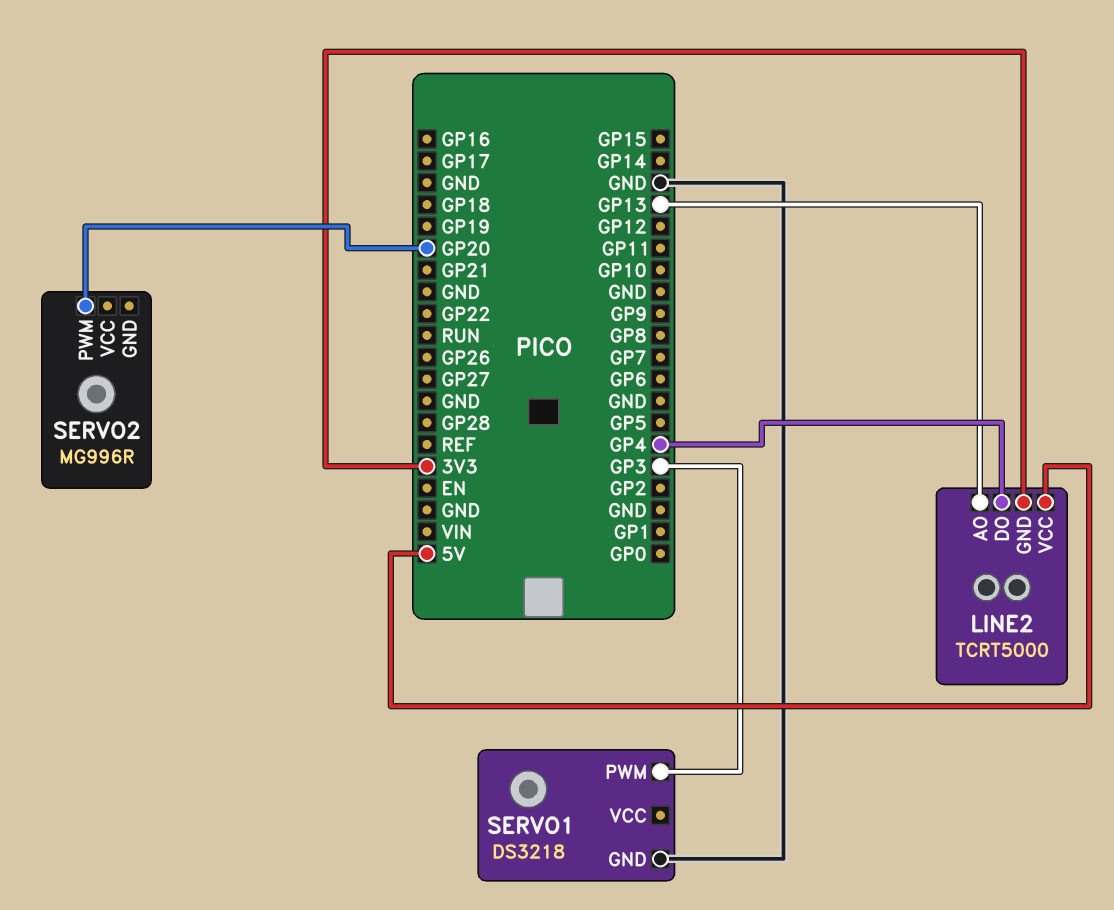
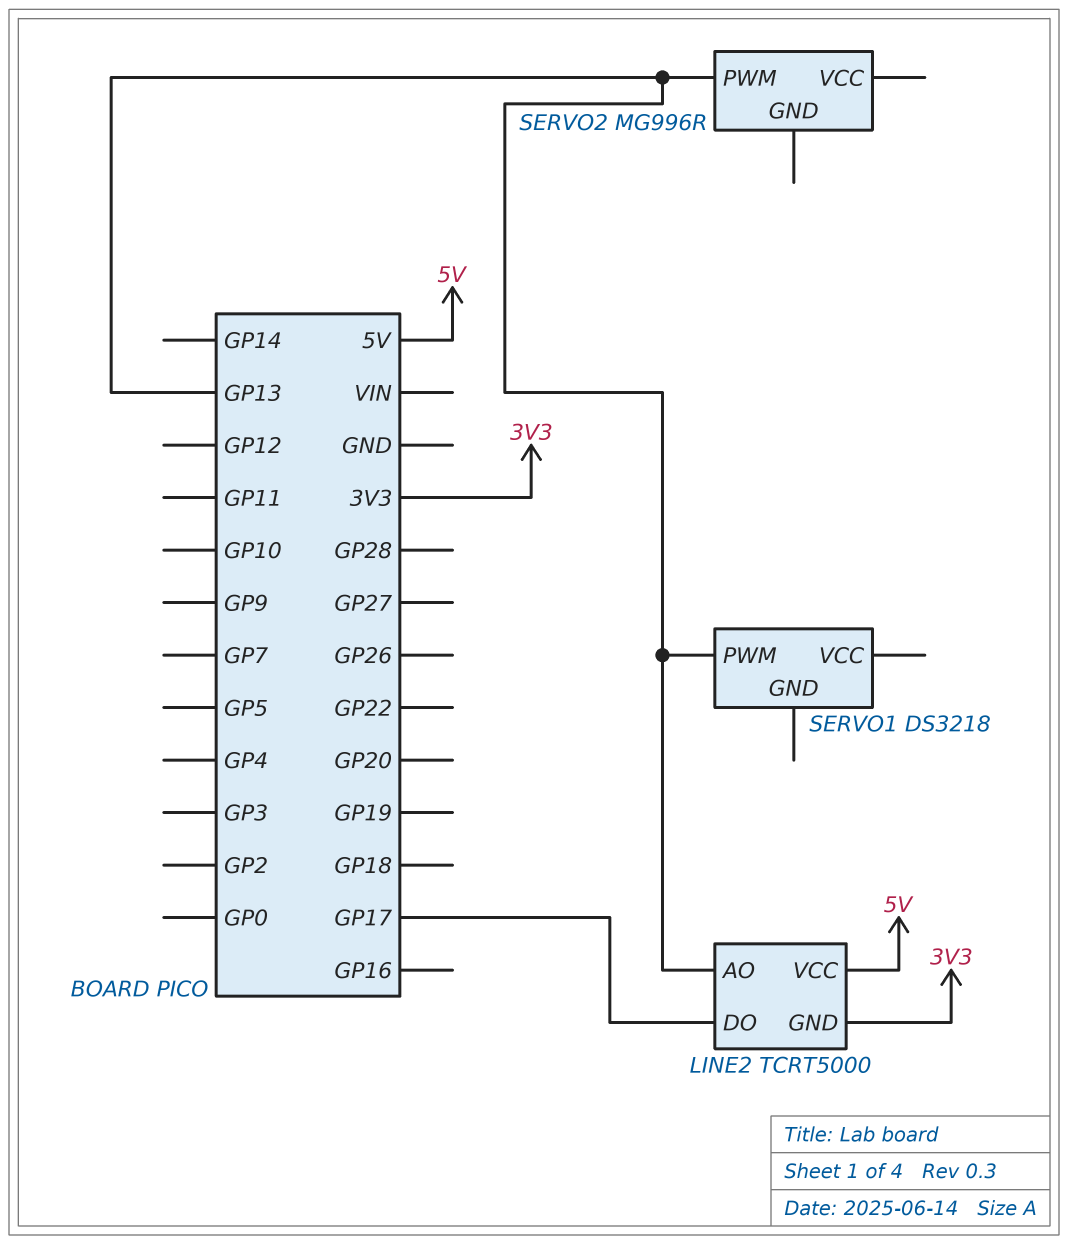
LINE2 pin DO: GP4 -> GP17
SERVO1 pin GND: GND -> none
SERVO1 pin PWM: GP3 -> GP13
SERVO2 pin PWM: GP20 -> GP13

